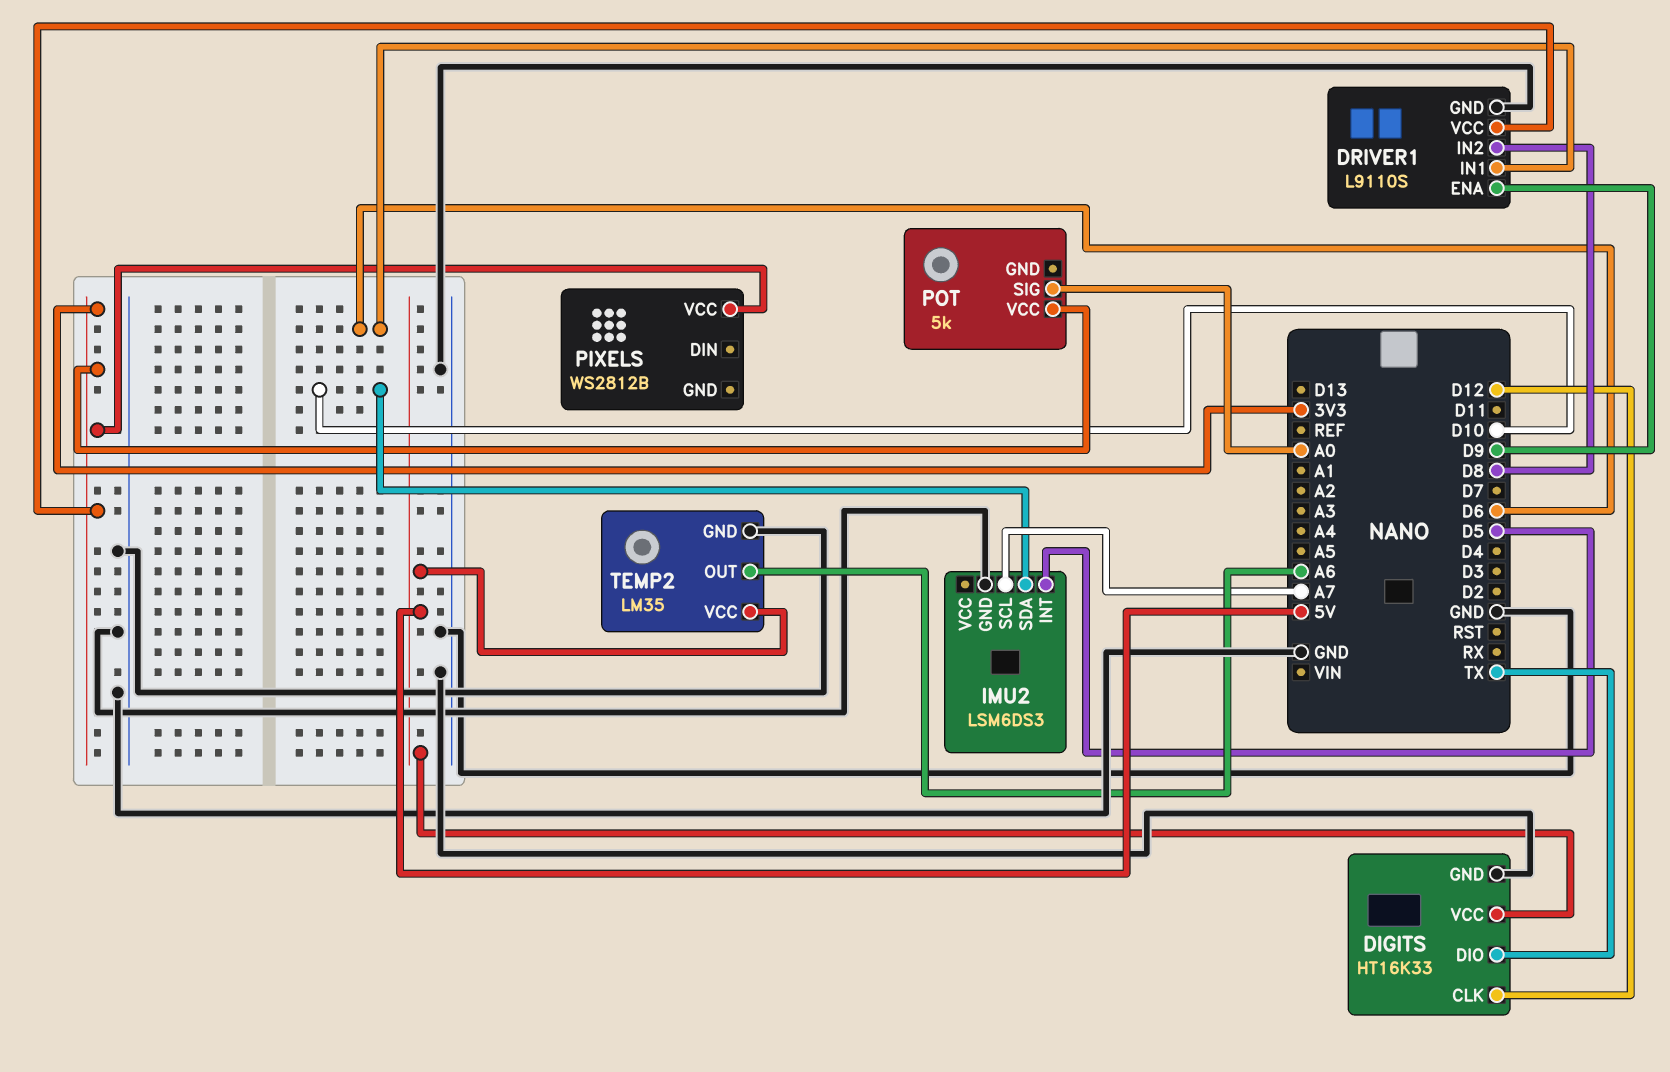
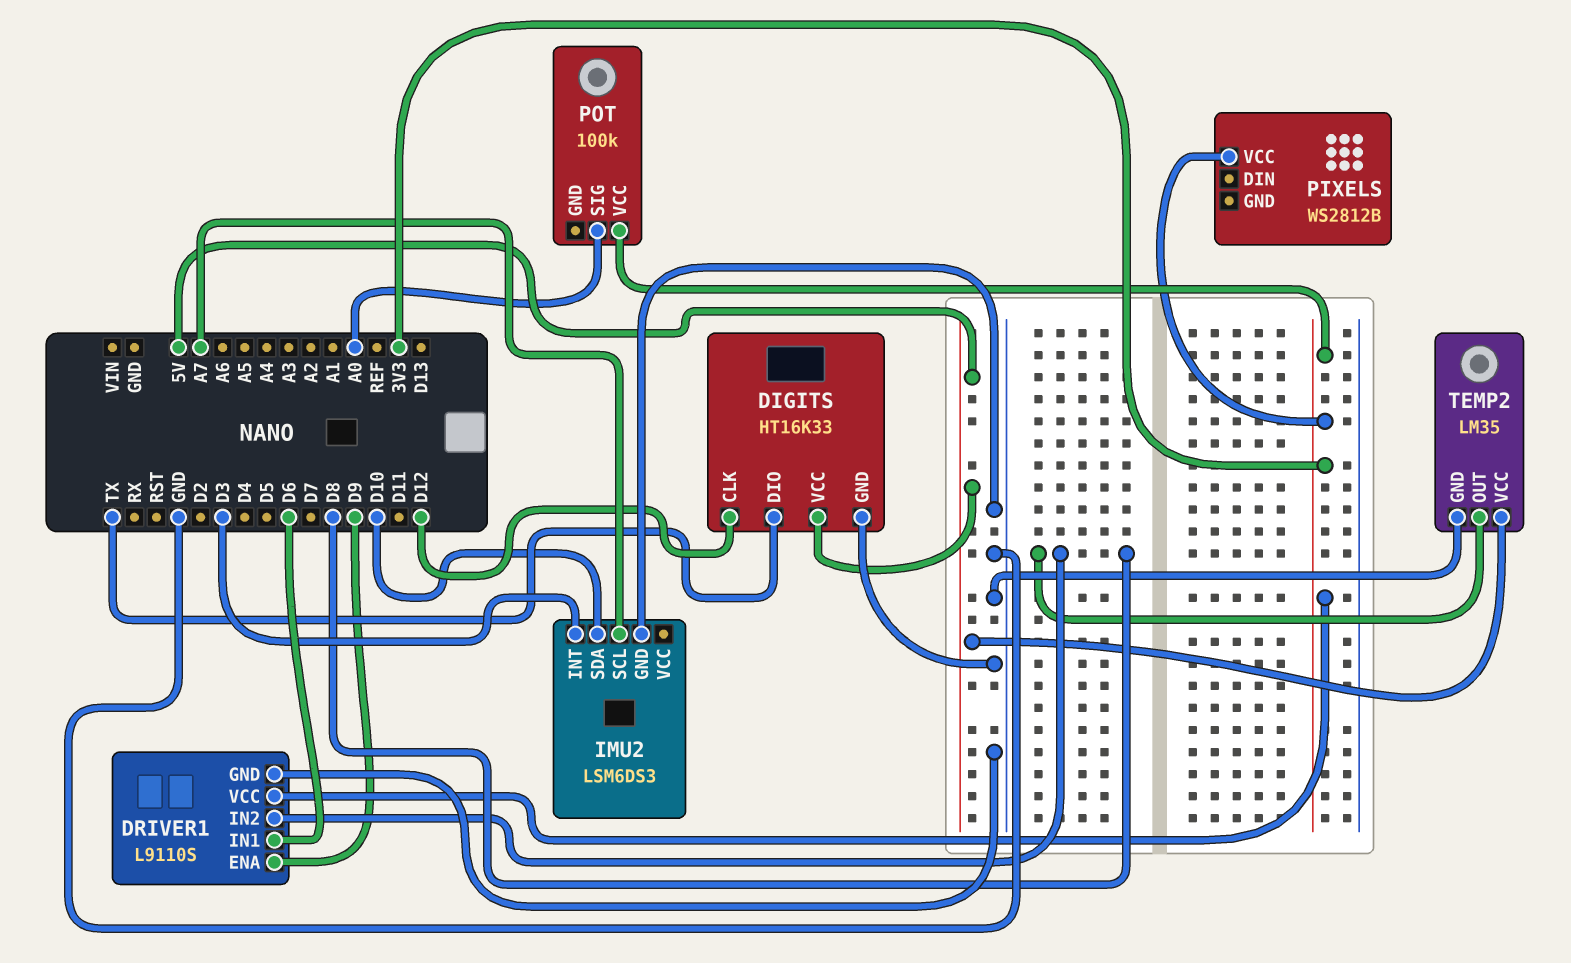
IMU2 pin INT: D5 -> D3
POT: 5k -> 100k
TEMP2 pin OUT: A6 -> D8

